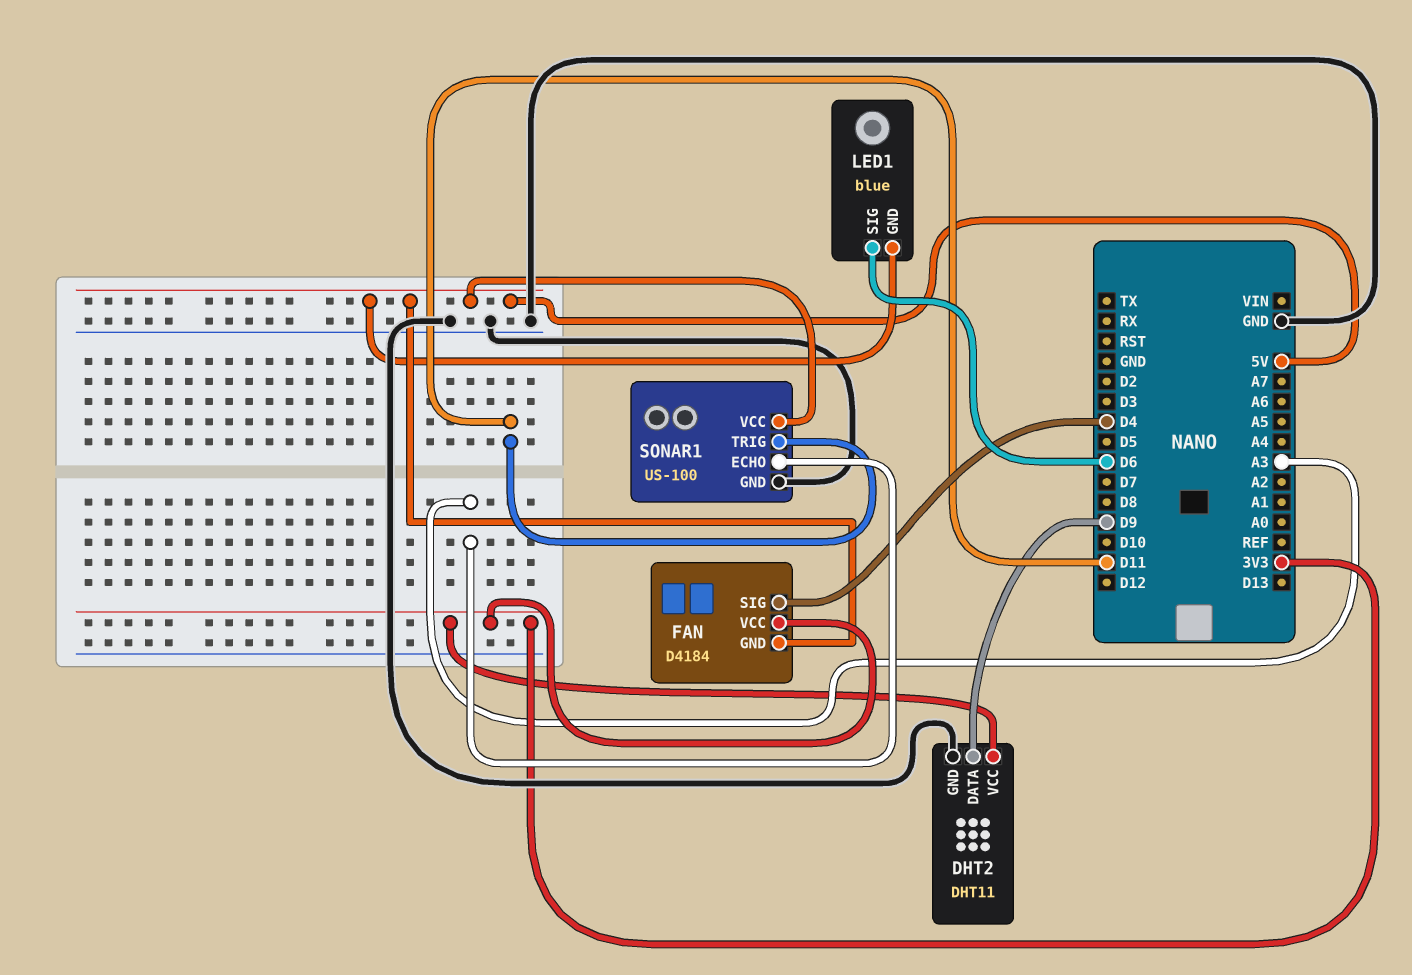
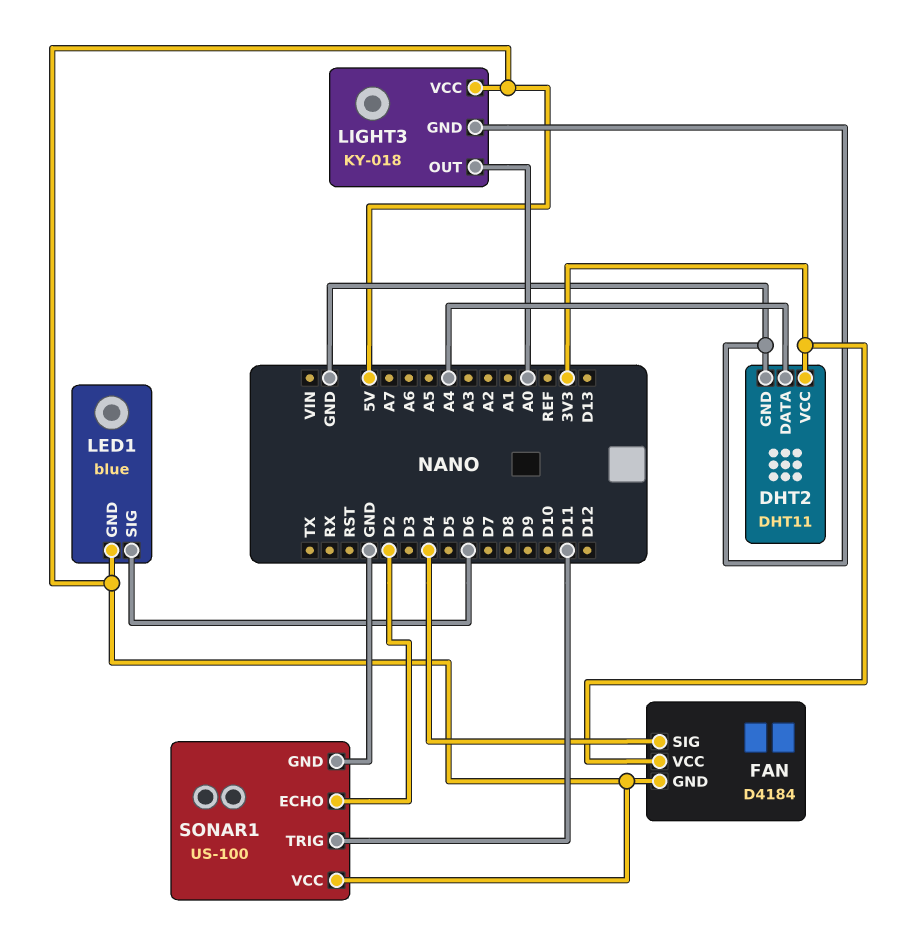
DHT2 pin DATA: D9 -> A4
LIGHT3: none -> KY-018
LIGHT3 pin GND: none -> GND
LIGHT3 pin OUT: none -> A0
LIGHT3 pin VCC: none -> 5V
SONAR1 pin ECHO: A3 -> D2

